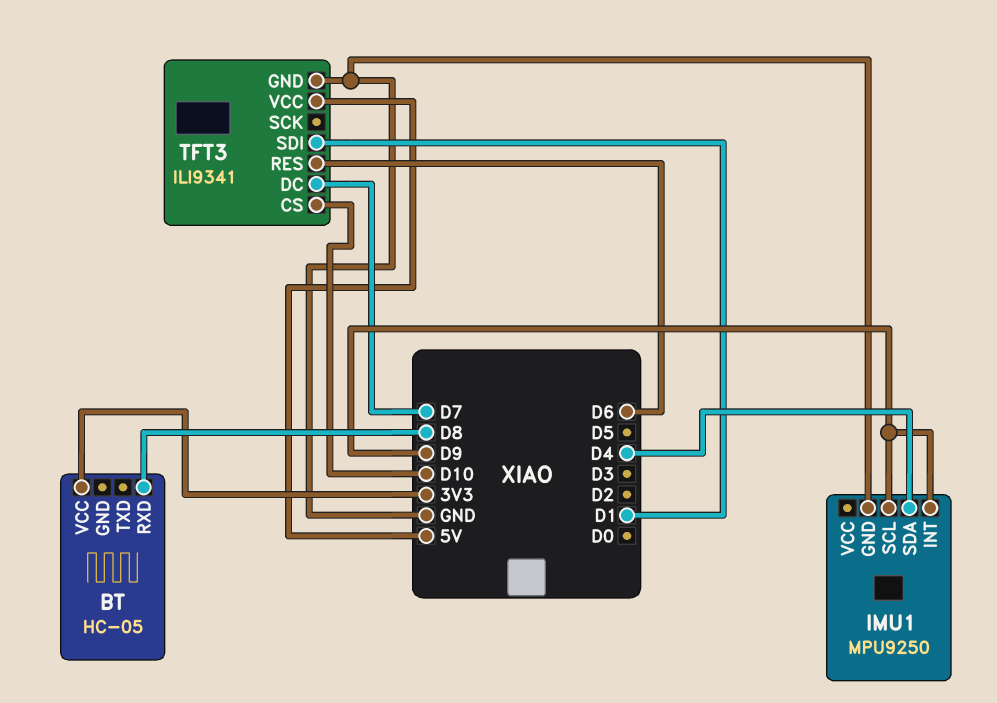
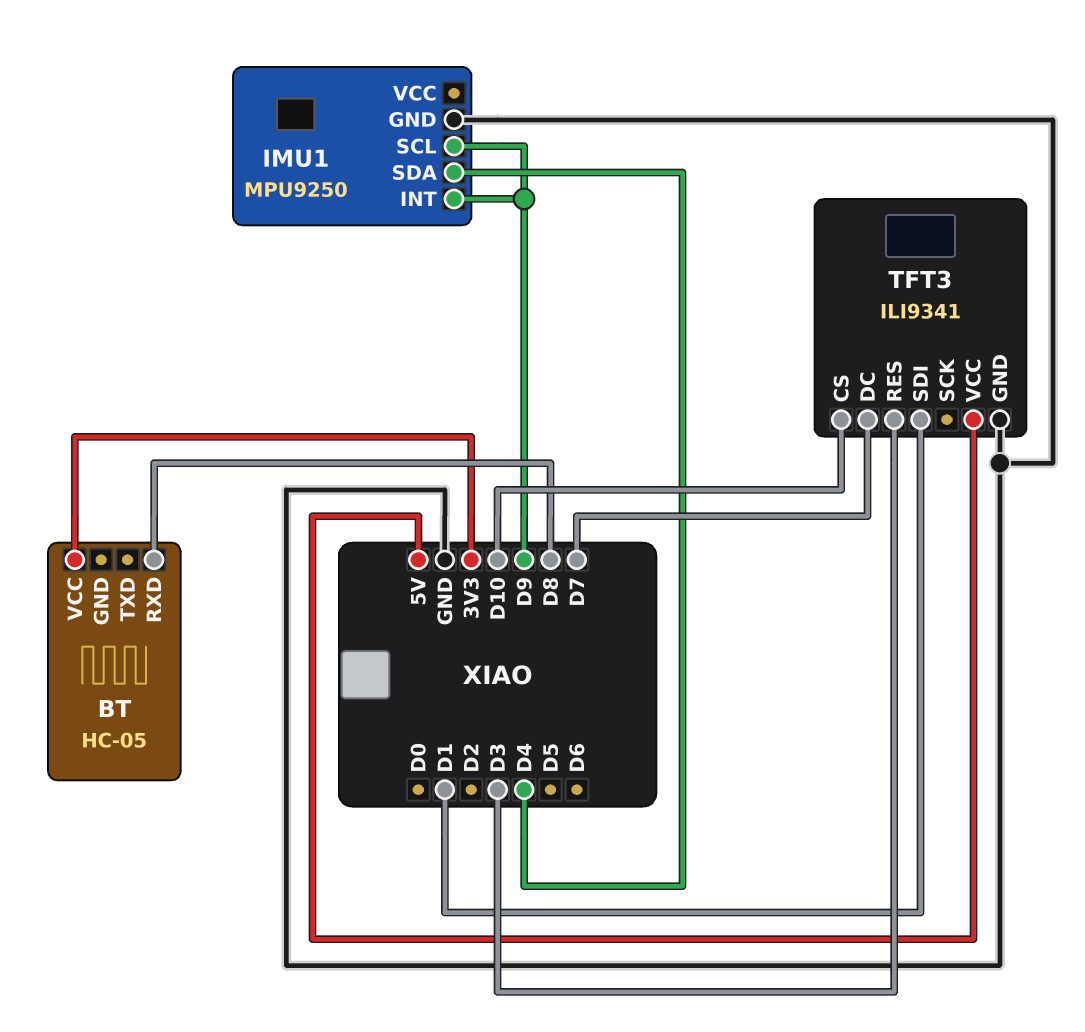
TFT3 pin RES: D6 -> D3

